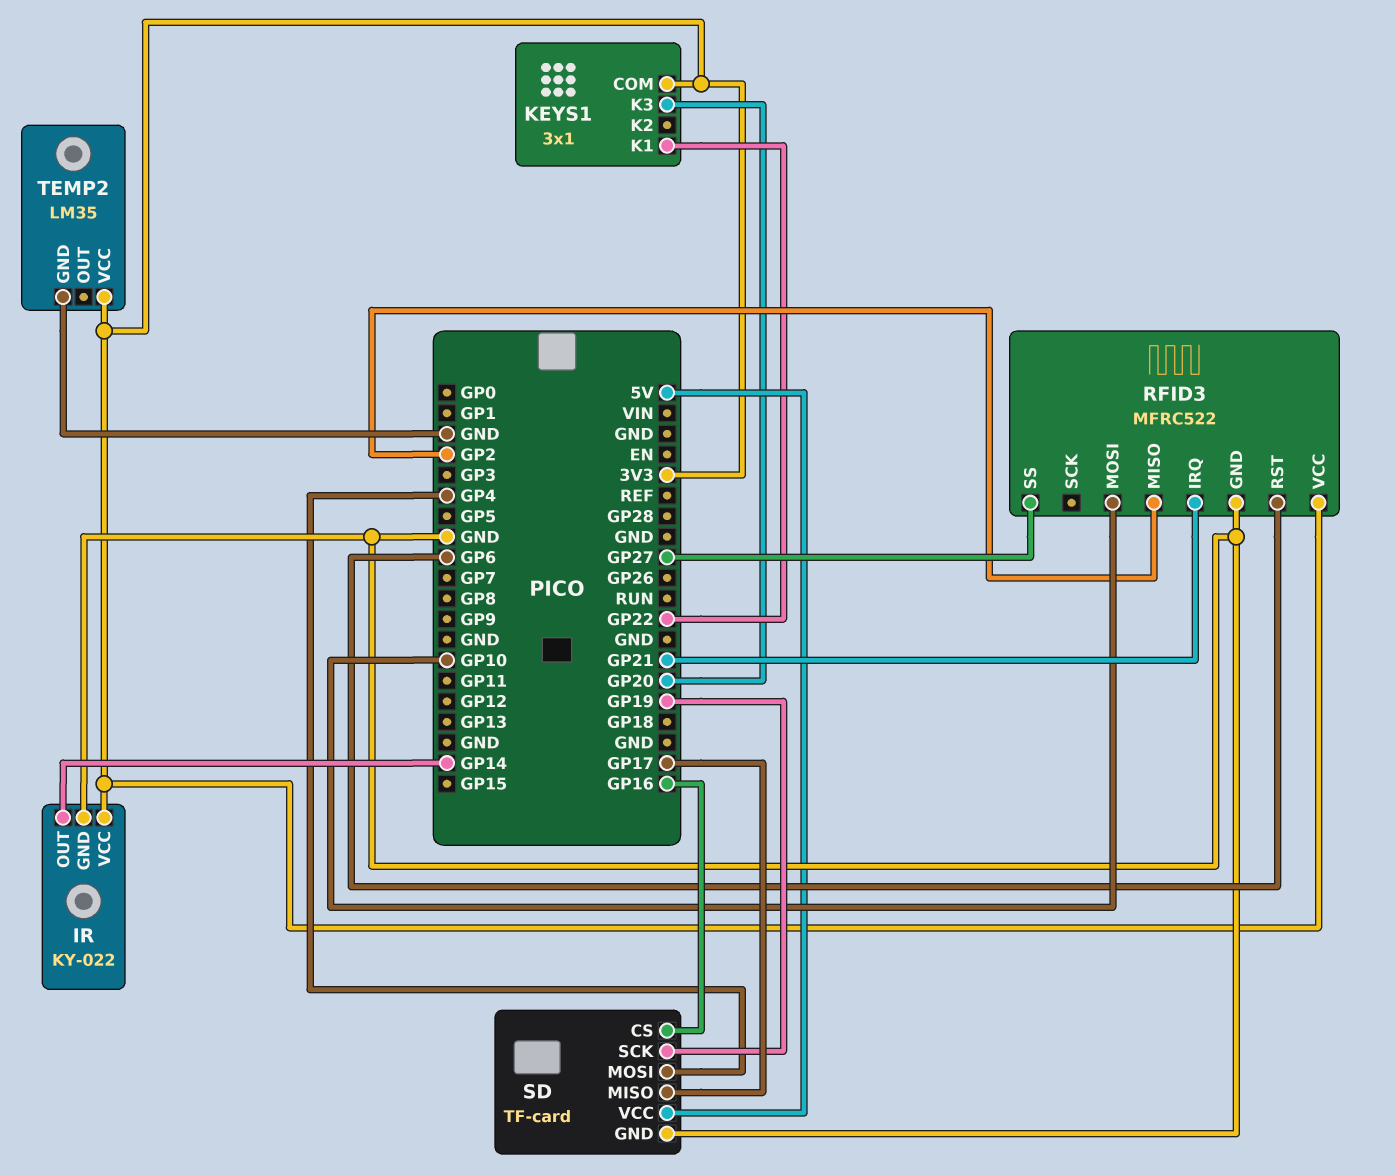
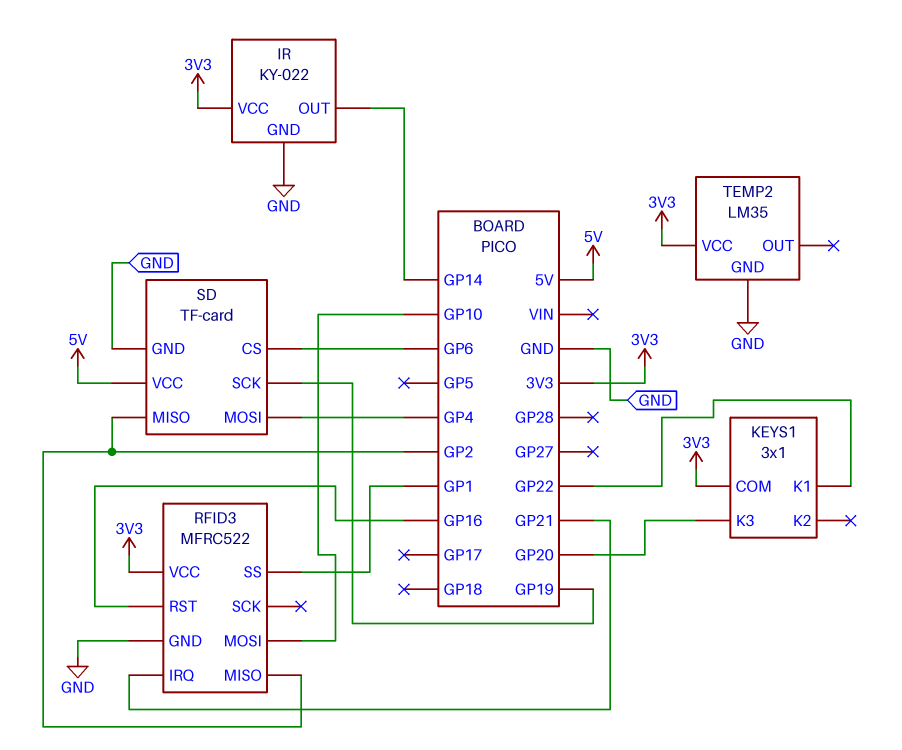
RFID3 pin RST: GP6 -> GP16
RFID3 pin SS: GP27 -> GP1
SD pin CS: GP16 -> GP6
SD pin MISO: GP17 -> GP2

